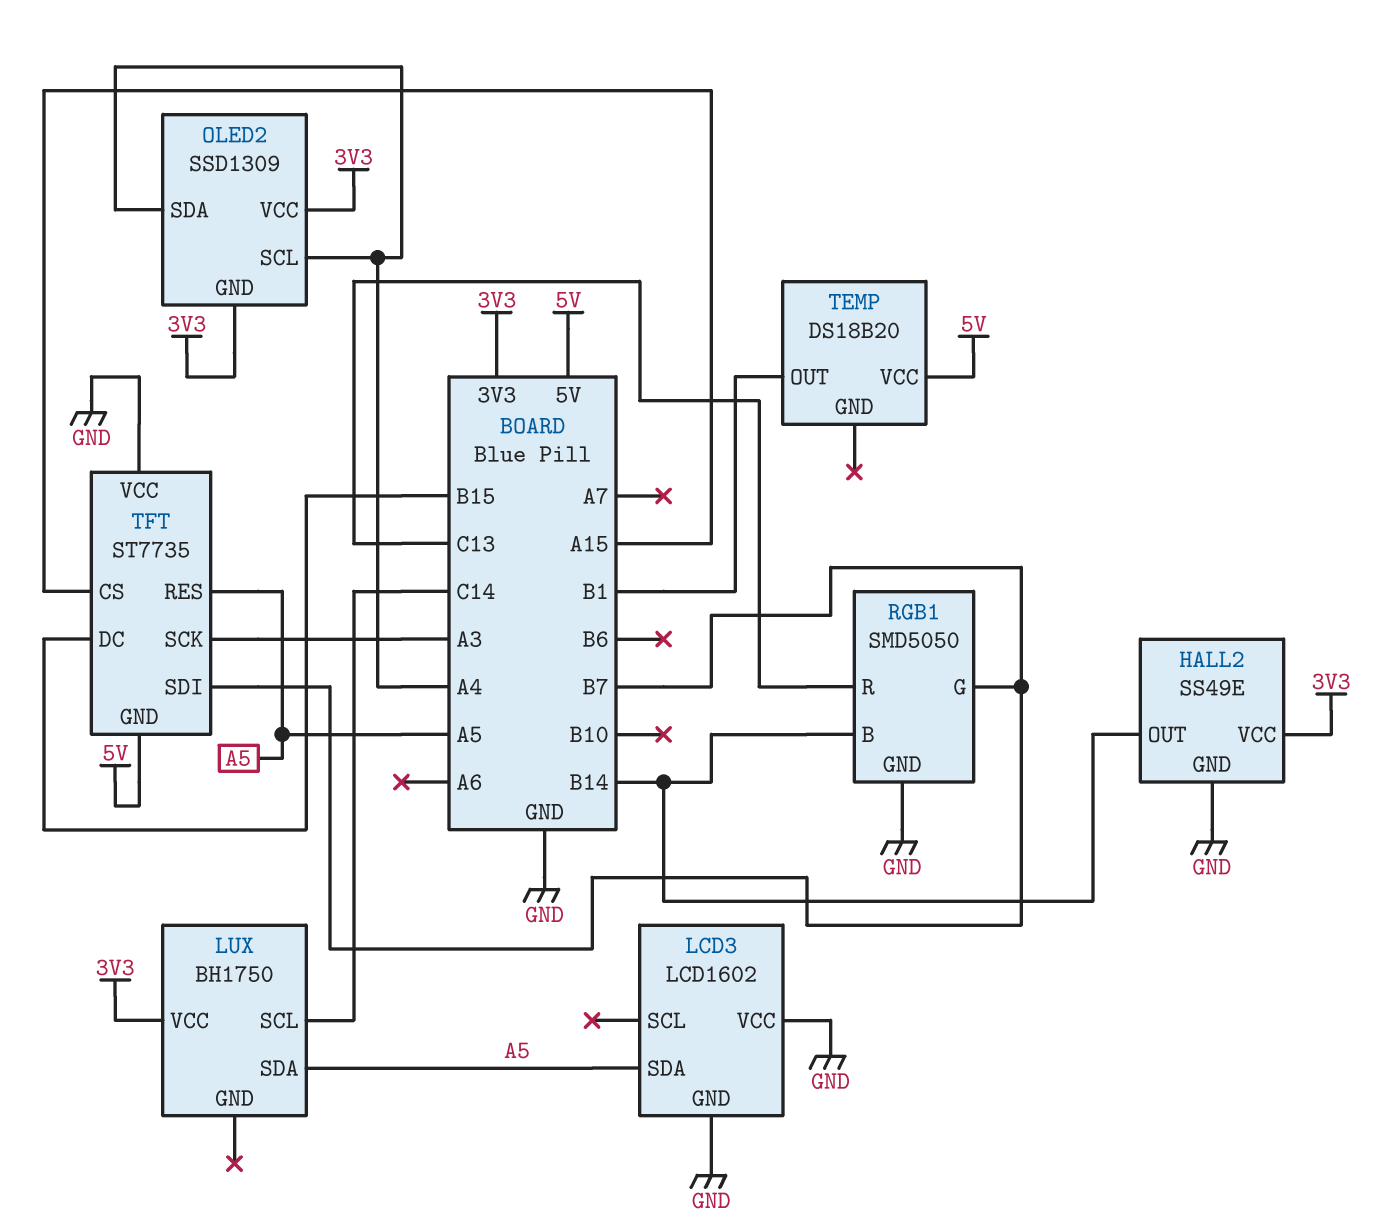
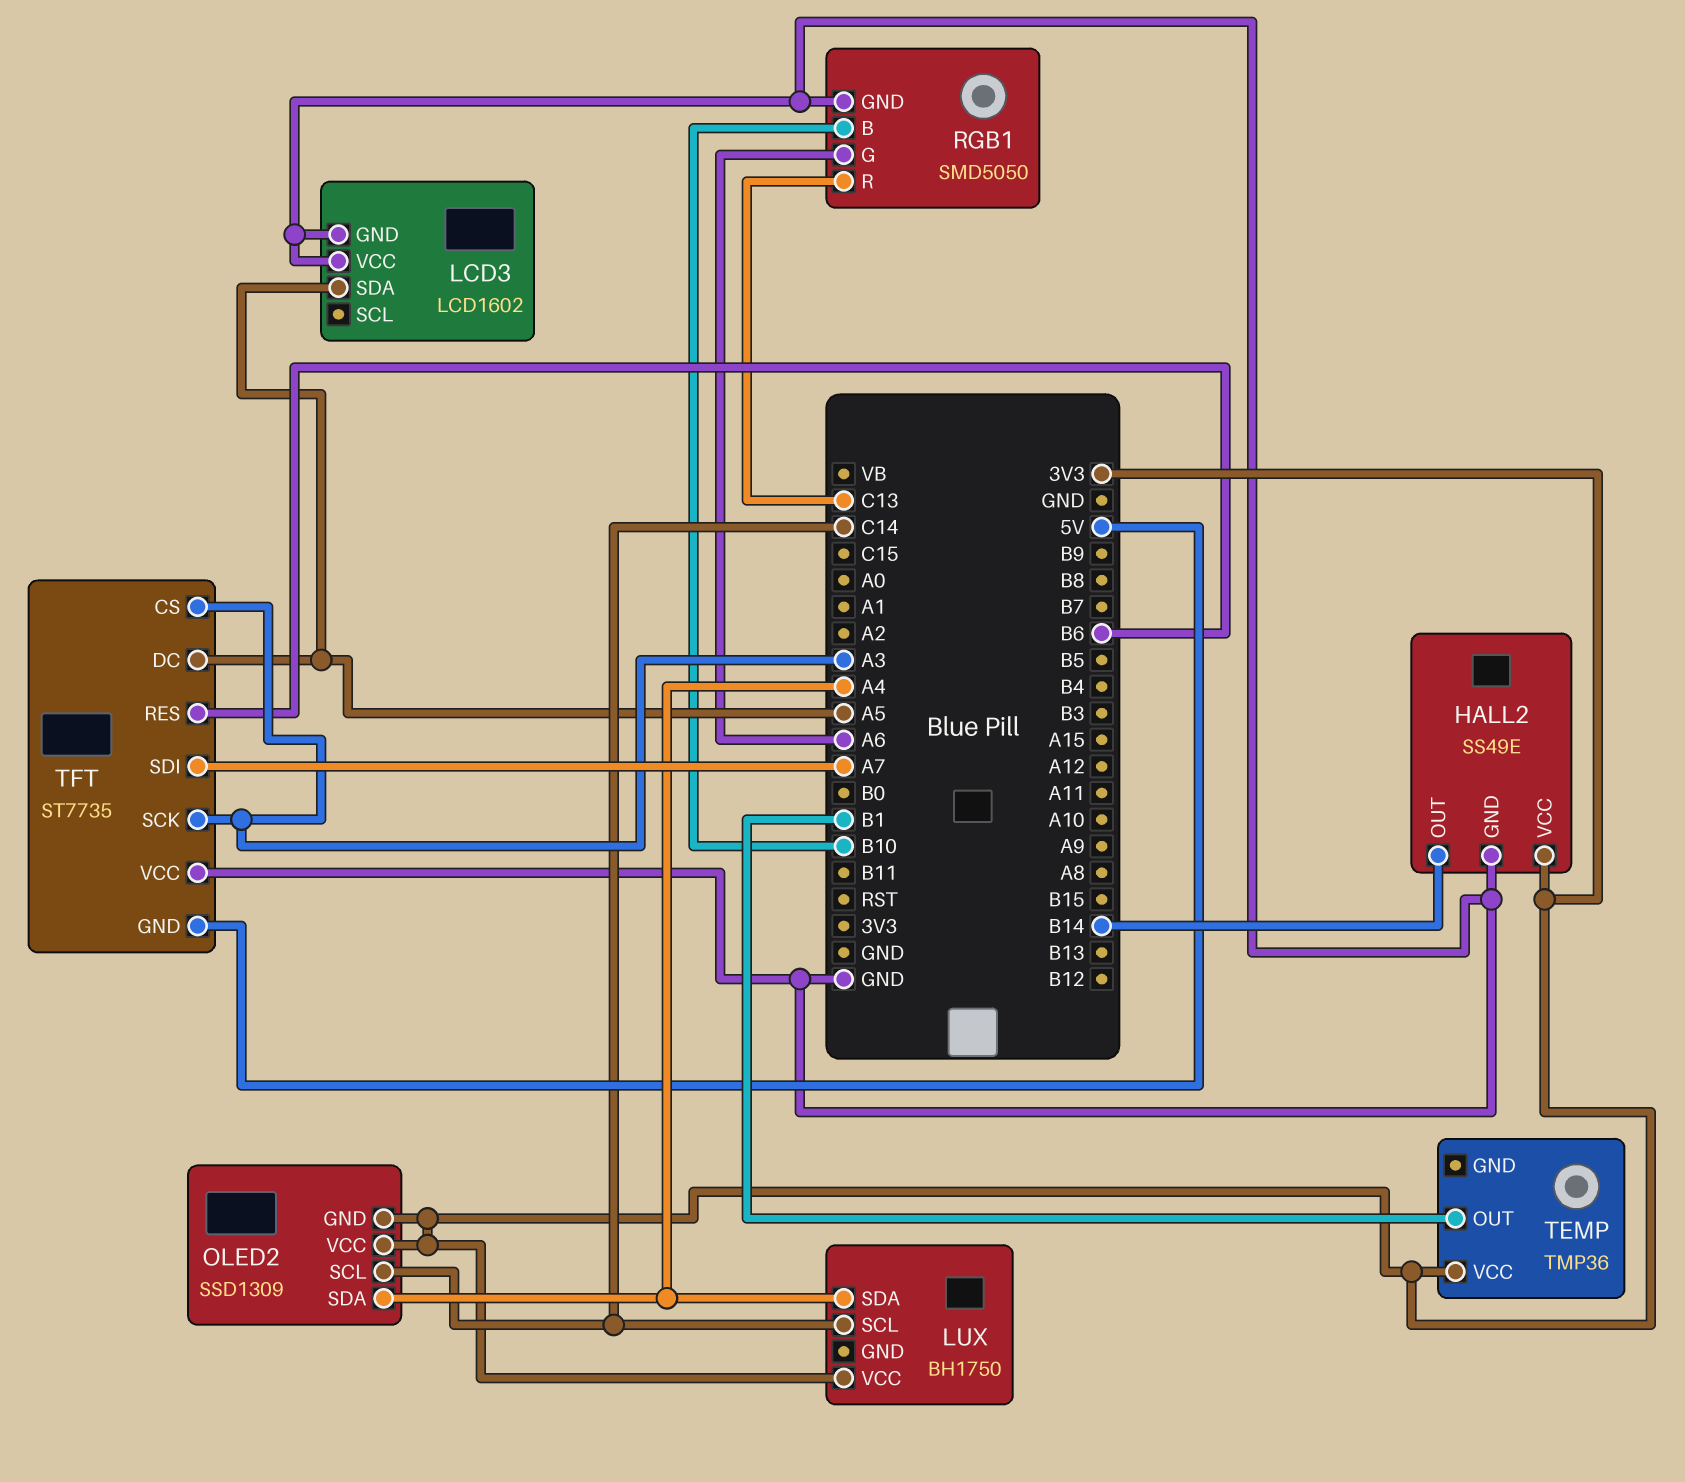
LUX pin SDA: A5 -> A4
OLED2 pin SCL: A4 -> C14
RGB1 pin B: B14 -> B10
RGB1 pin G: B7 -> A6
TEMP: DS18B20 -> TMP36
TEMP pin VCC: 5V -> 3V3
TFT pin CS: A15 -> A3
TFT pin DC: B15 -> A5
TFT pin RES: A5 -> B6
TFT pin SDI: B7 -> A7

